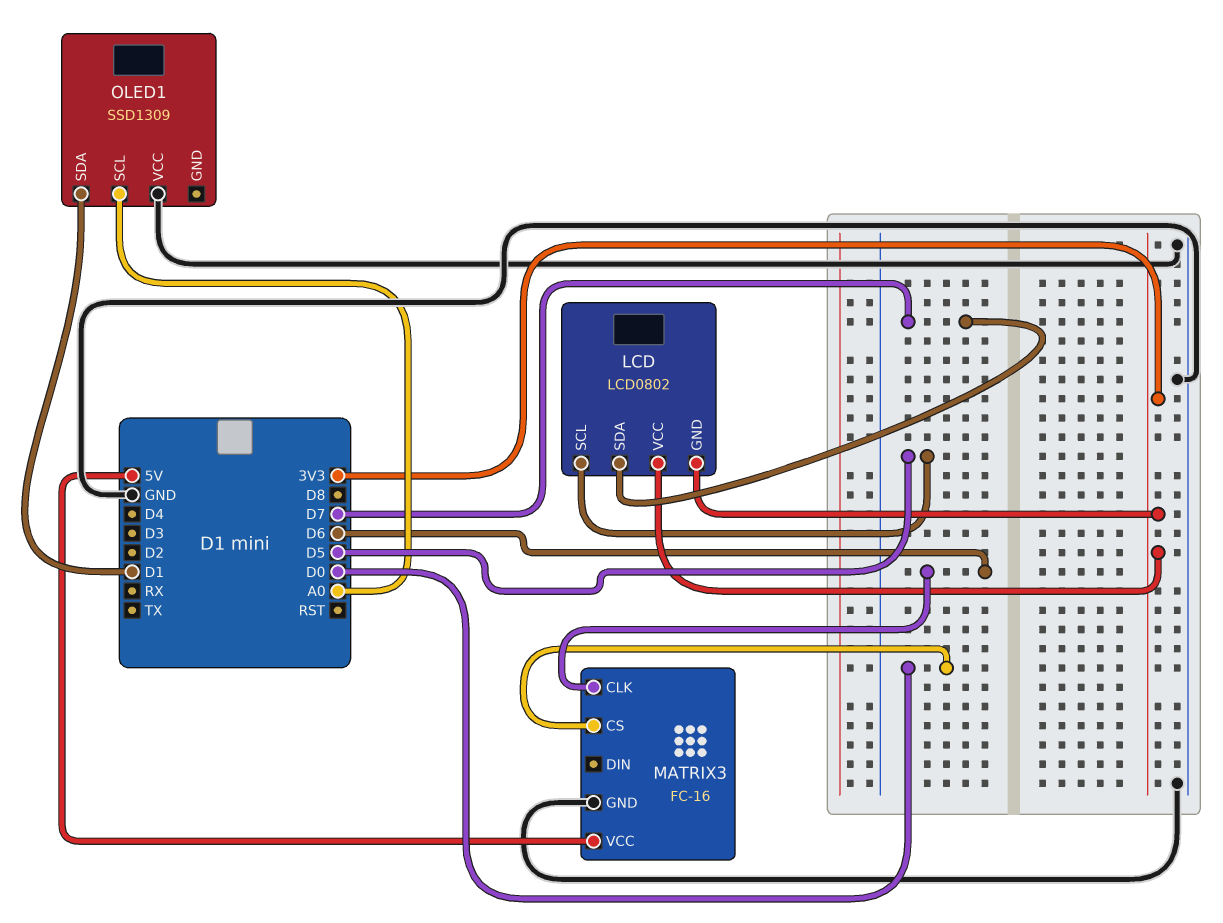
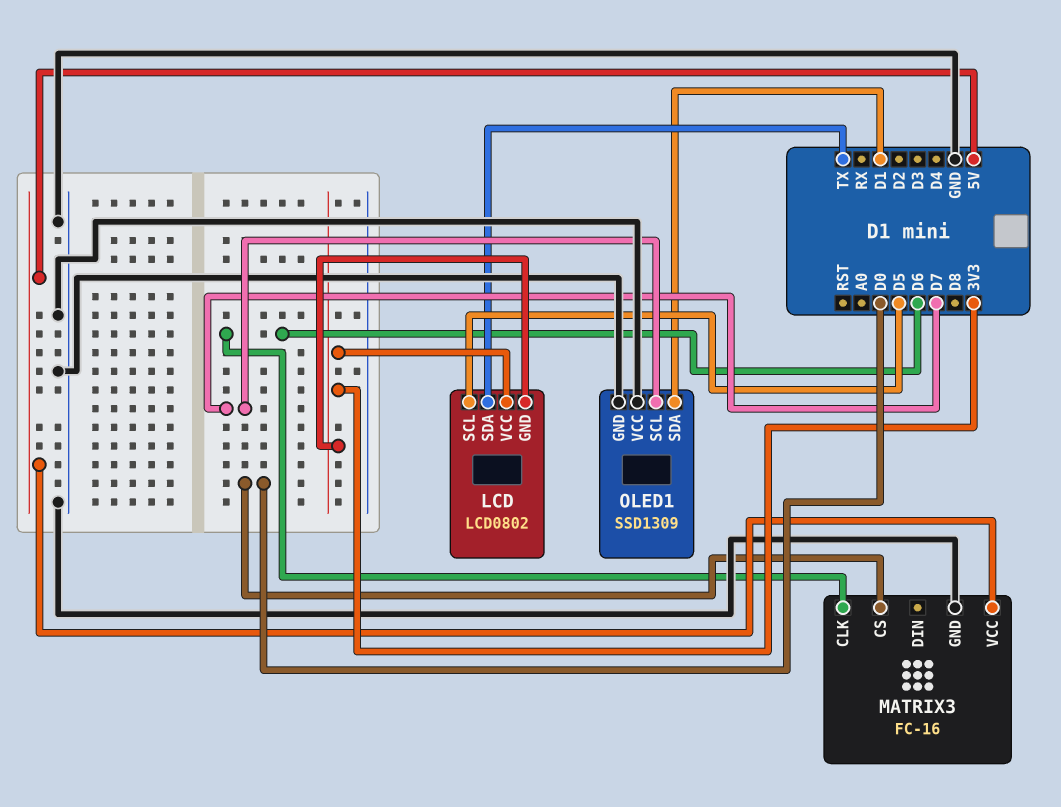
LCD pin SDA: D7 -> TX
OLED1 pin GND: none -> GND
OLED1 pin SCL: A0 -> D7

